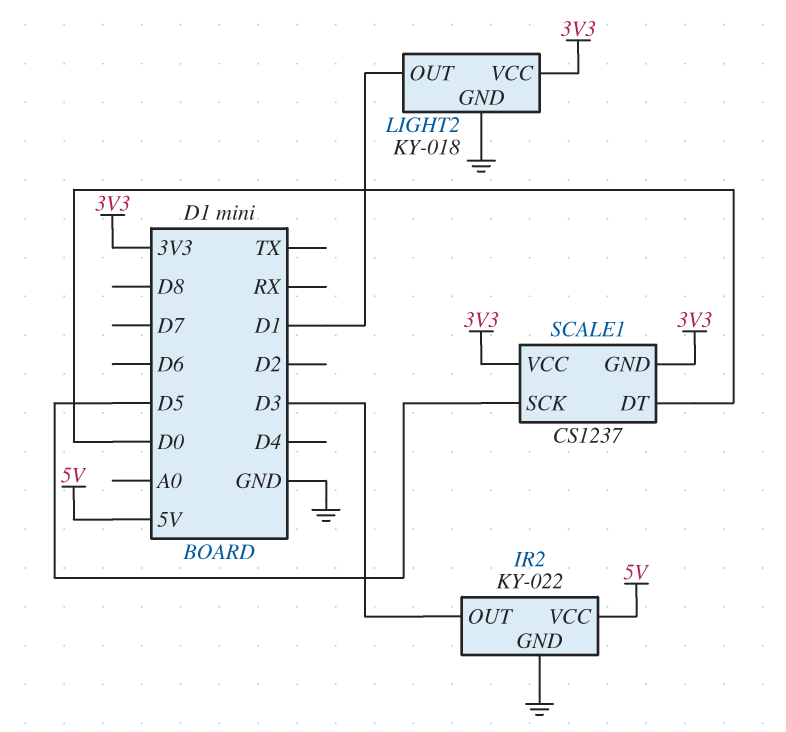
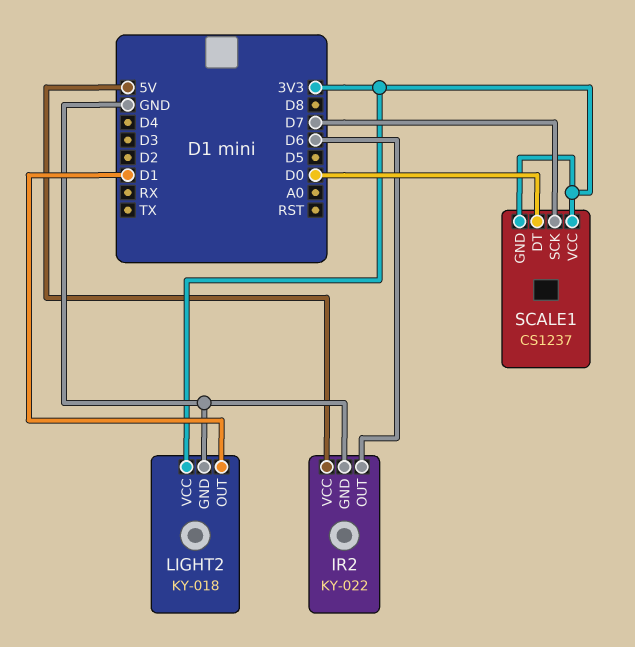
IR2 pin OUT: D3 -> D6
SCALE1 pin SCK: D5 -> D7

